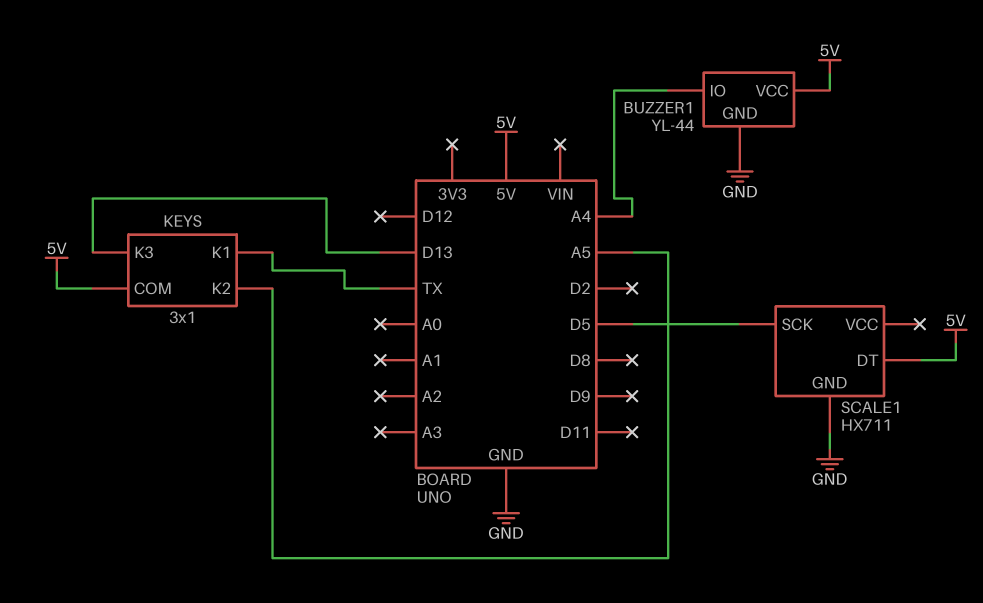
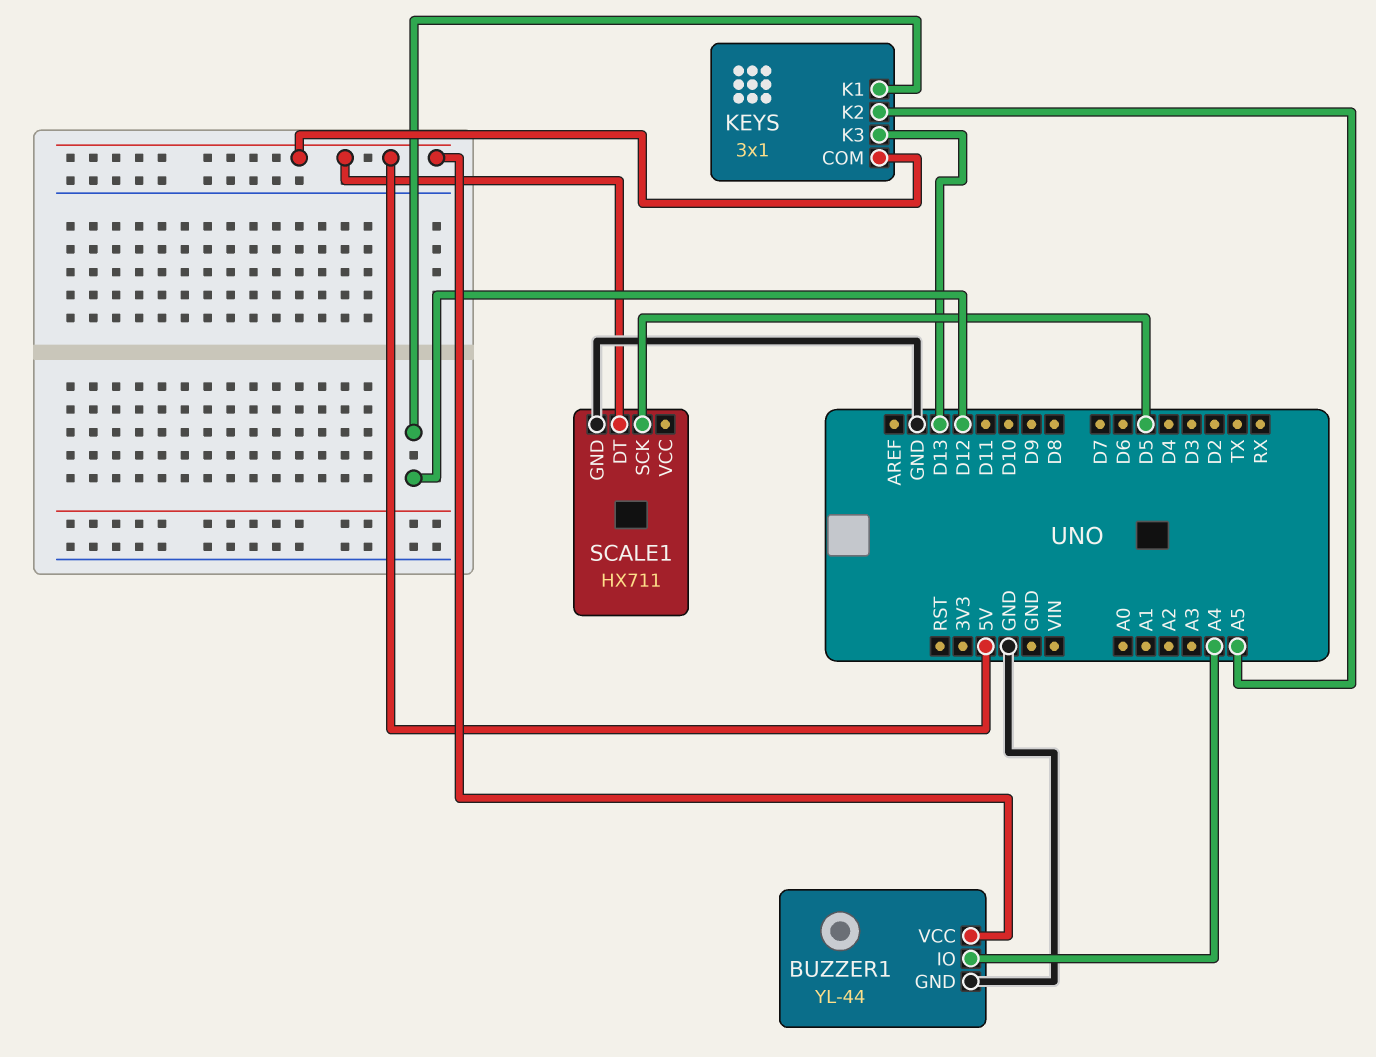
KEYS pin K1: TX -> D12

